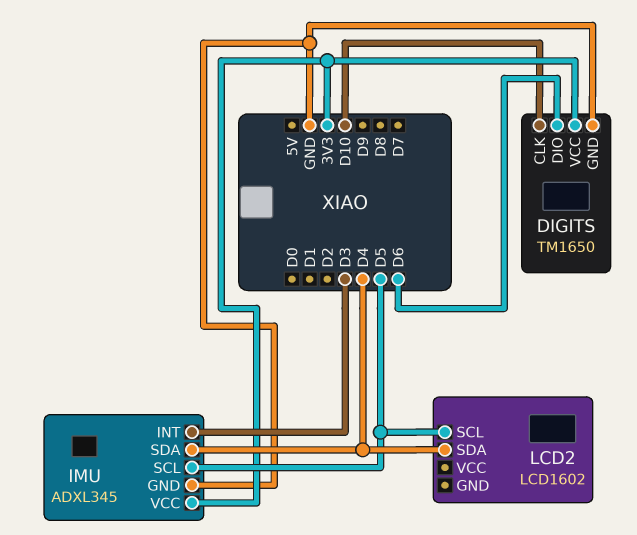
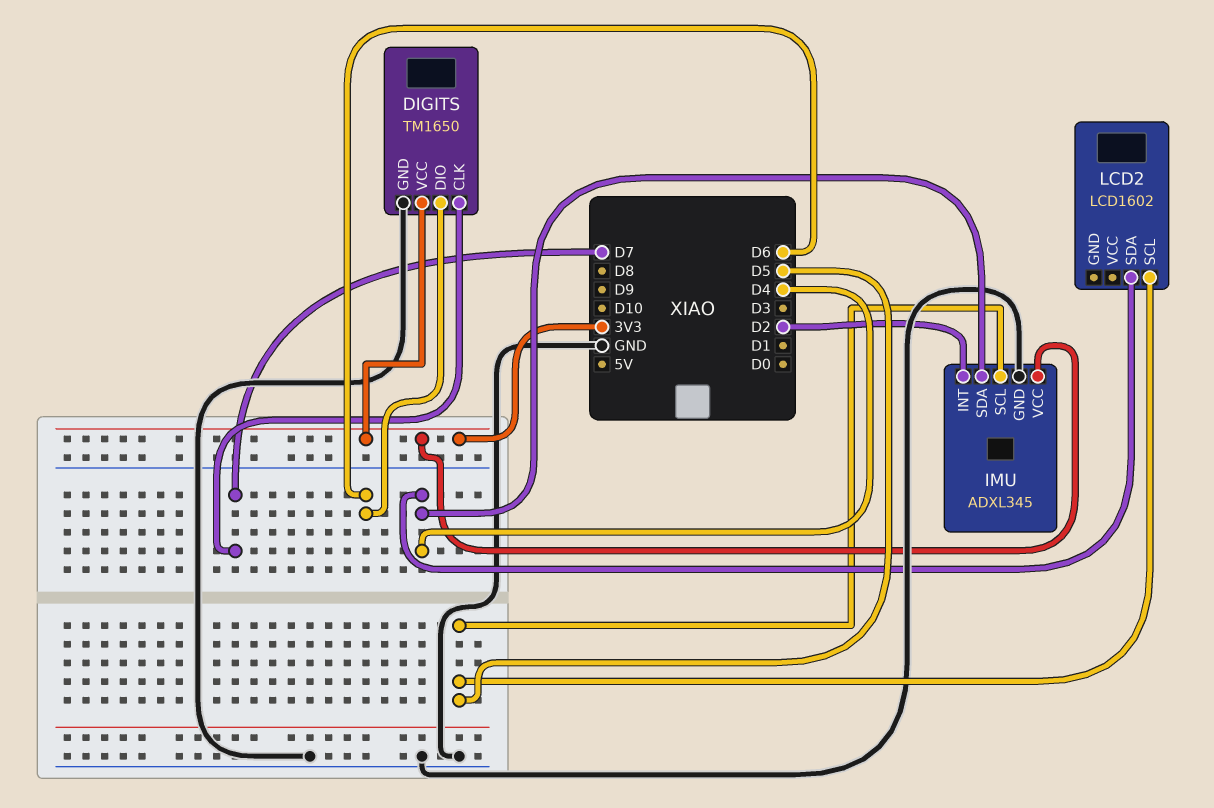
DIGITS pin CLK: D10 -> D7
IMU pin INT: D3 -> D2

